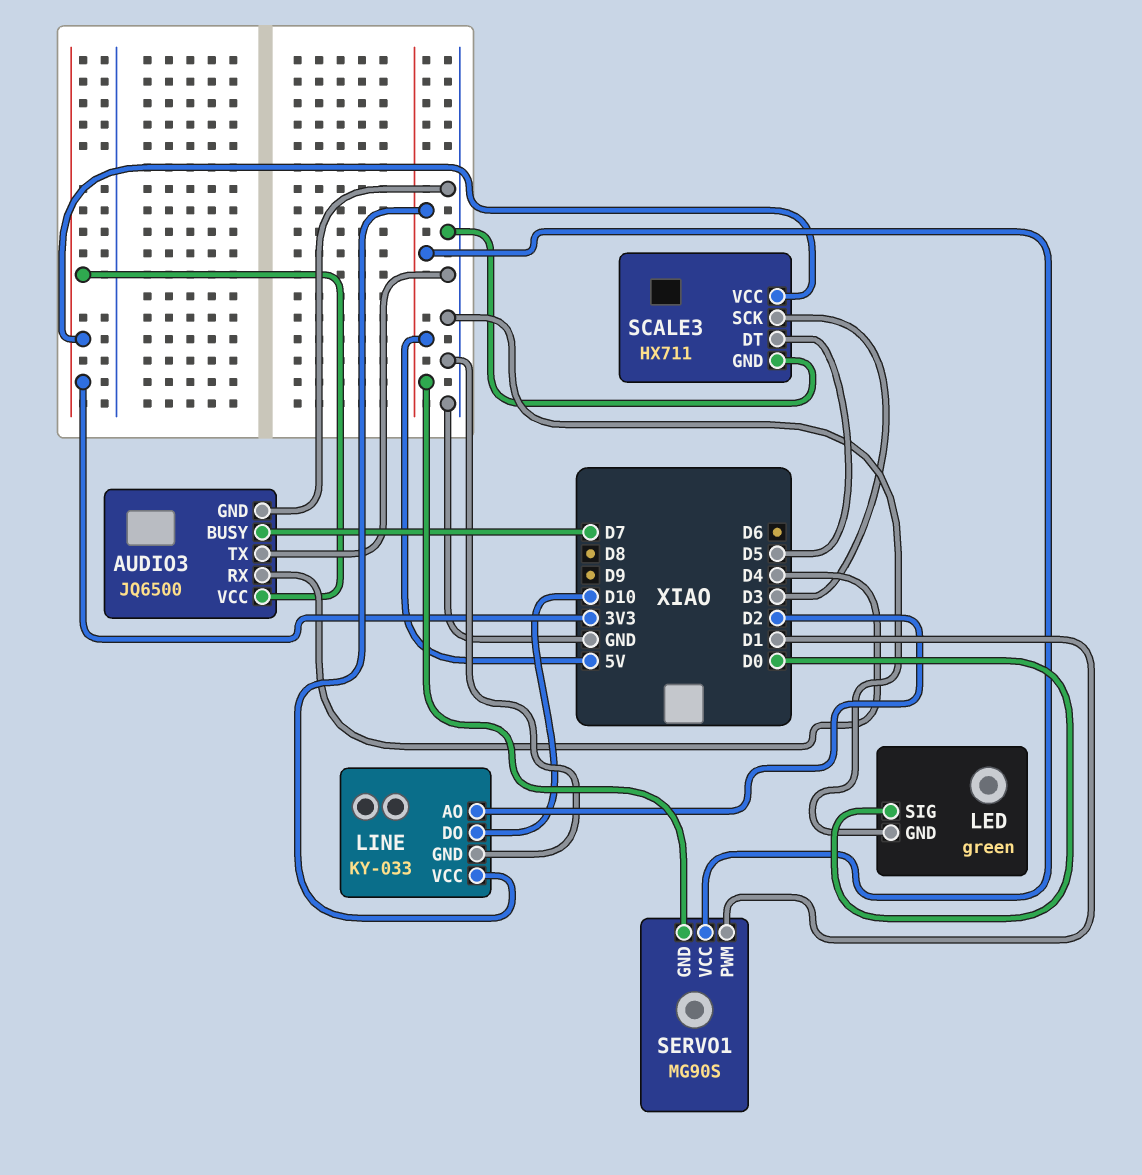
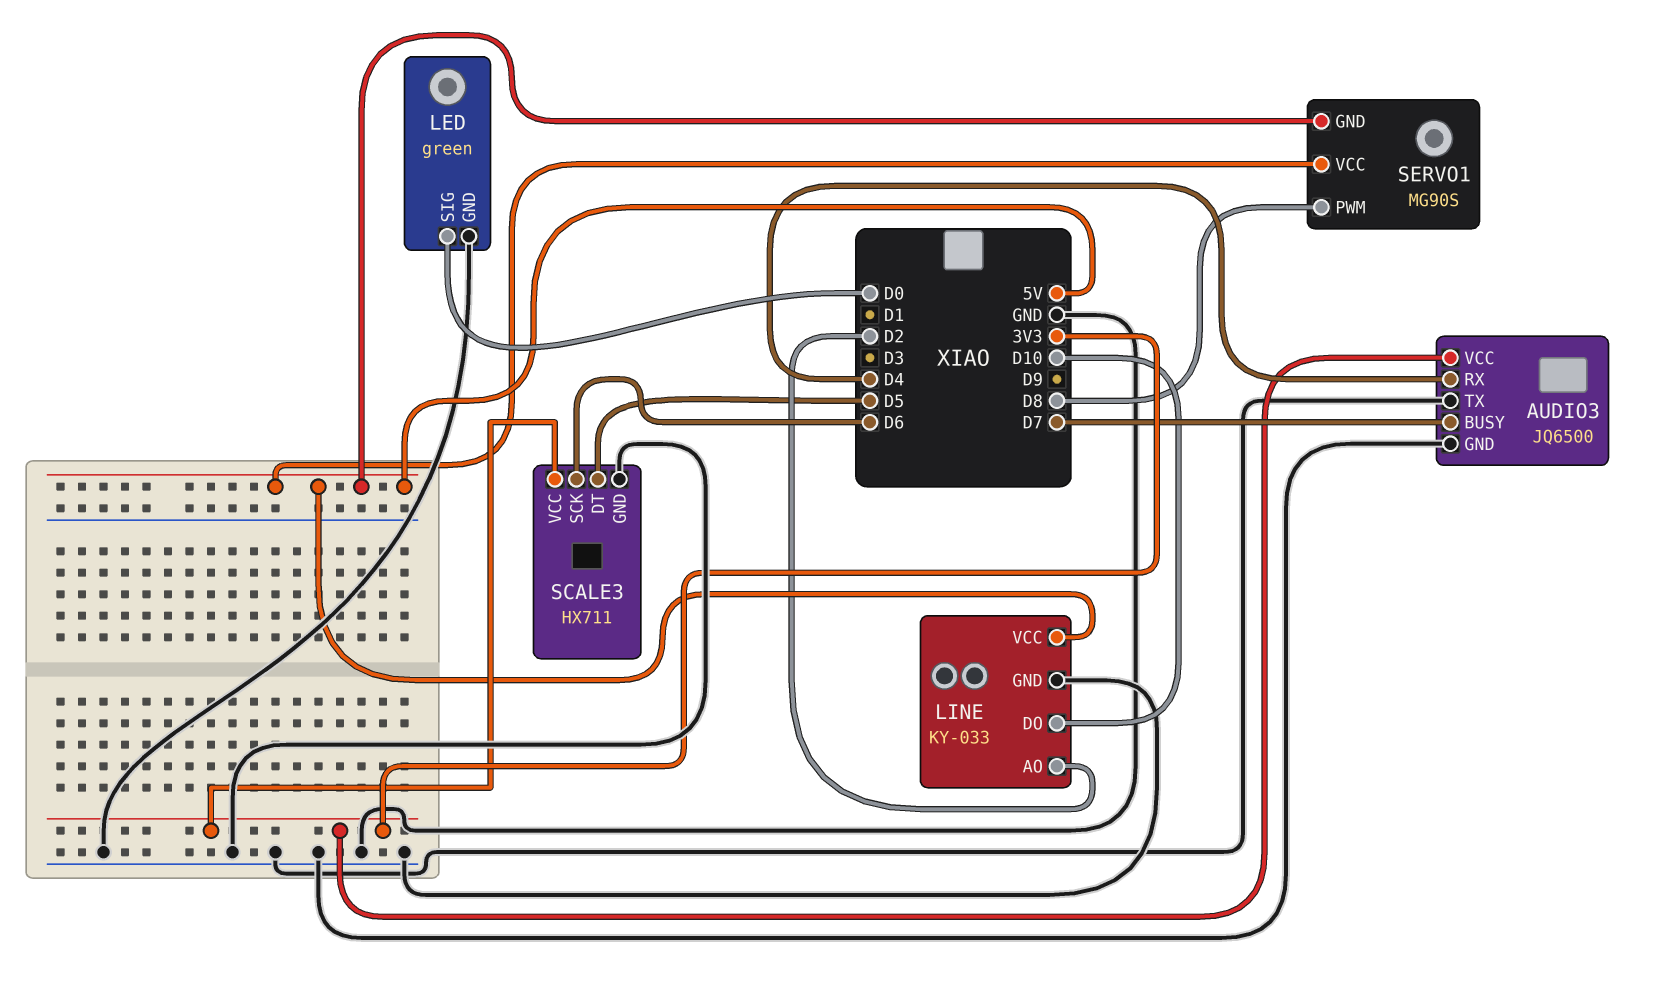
SCALE3 pin SCK: D3 -> D6
SERVO1 pin PWM: D1 -> D8

